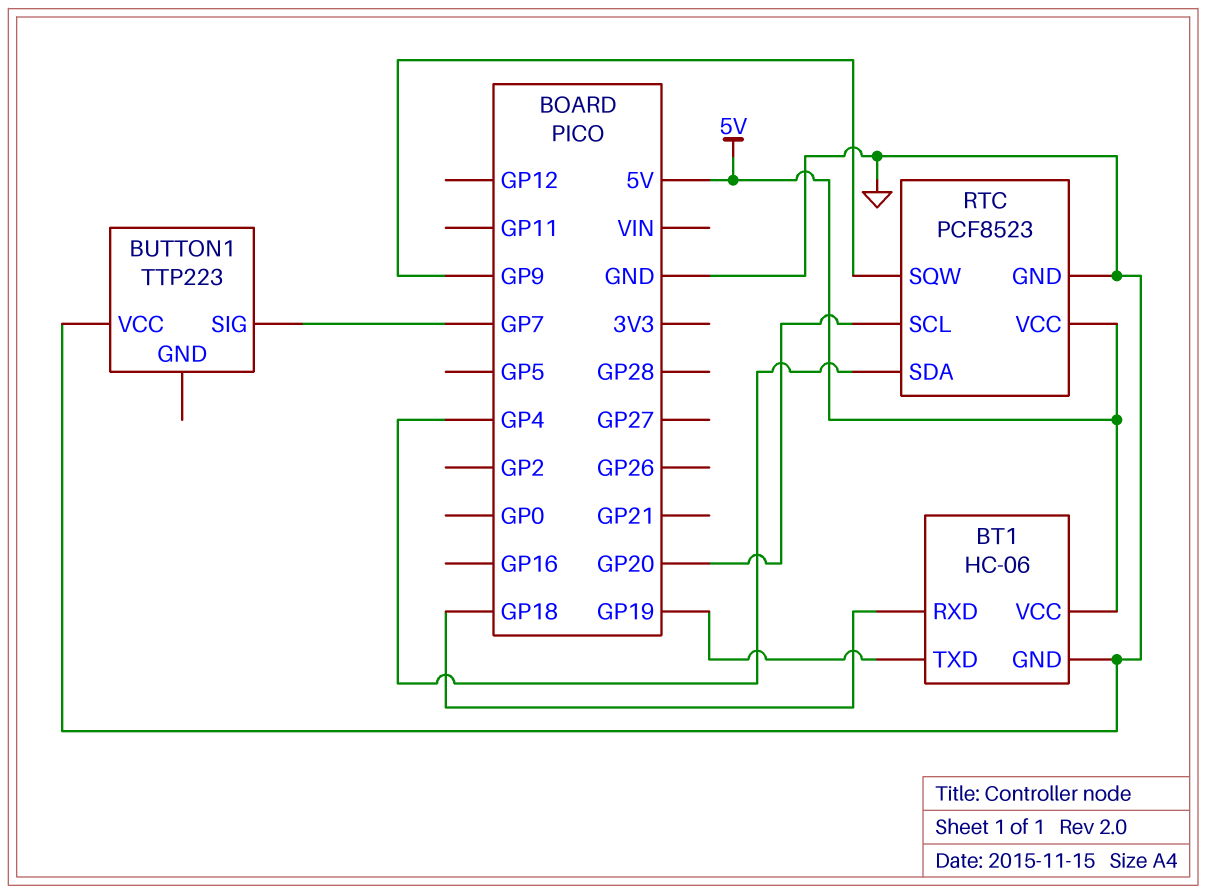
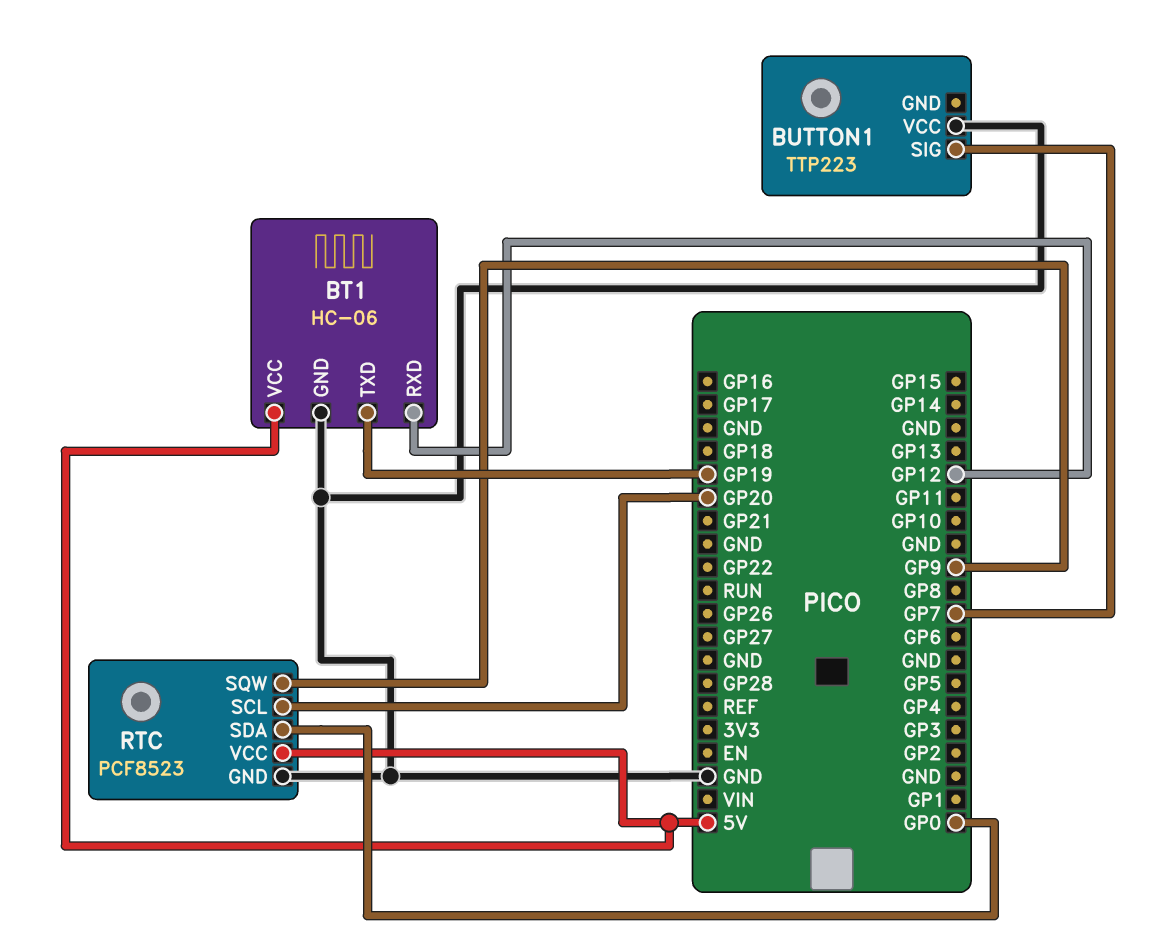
BT1 pin RXD: GP18 -> GP12
RTC pin SDA: GP4 -> GP0

